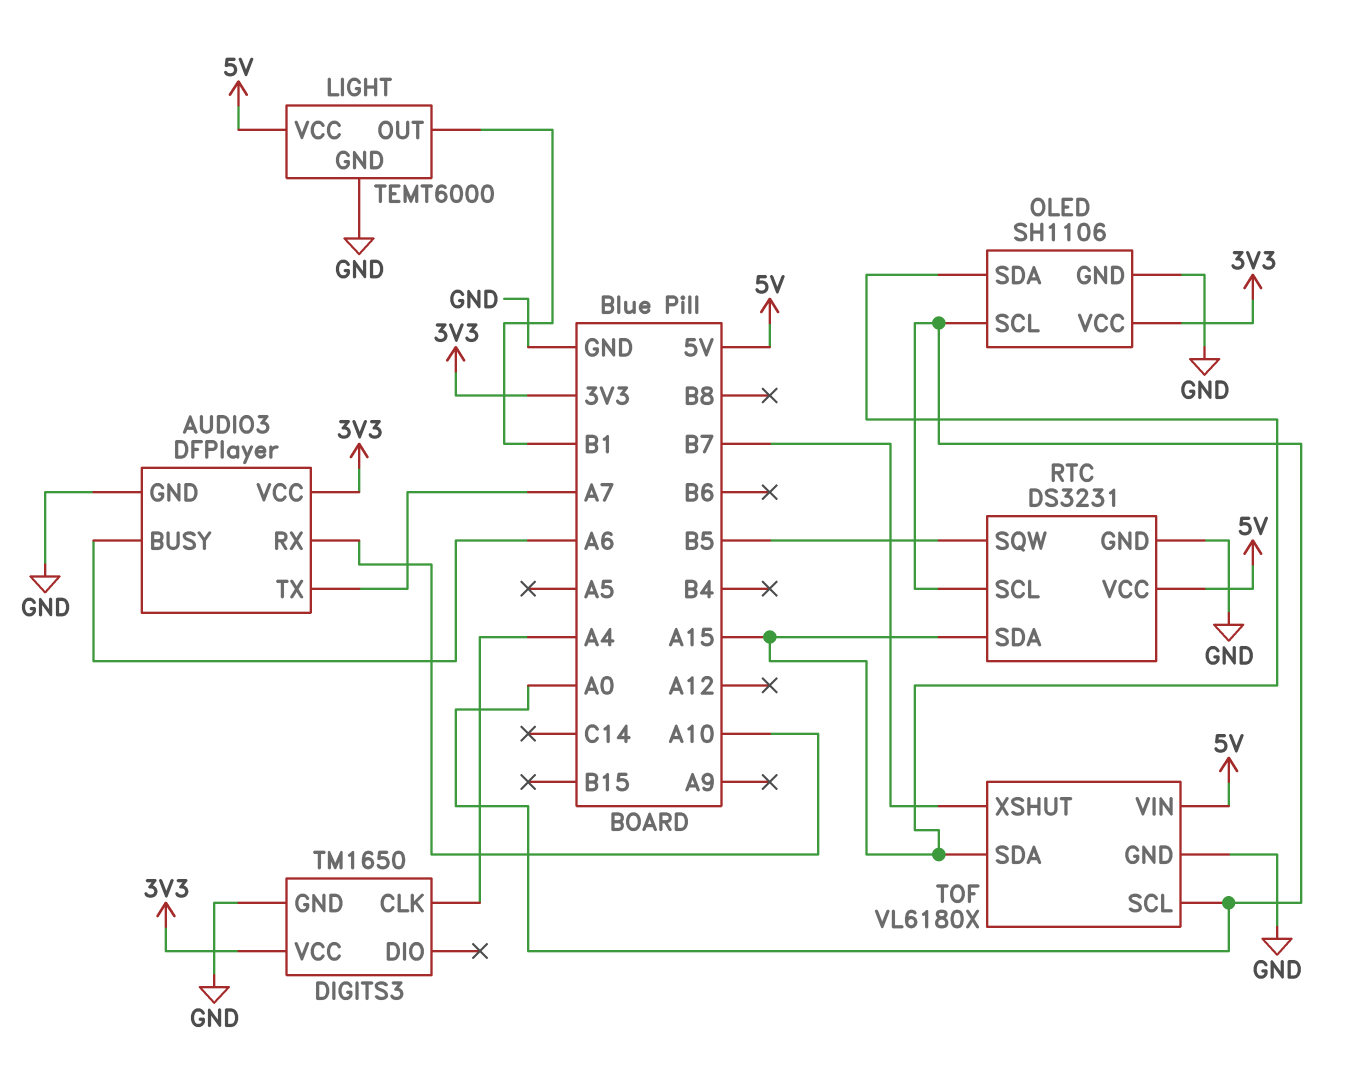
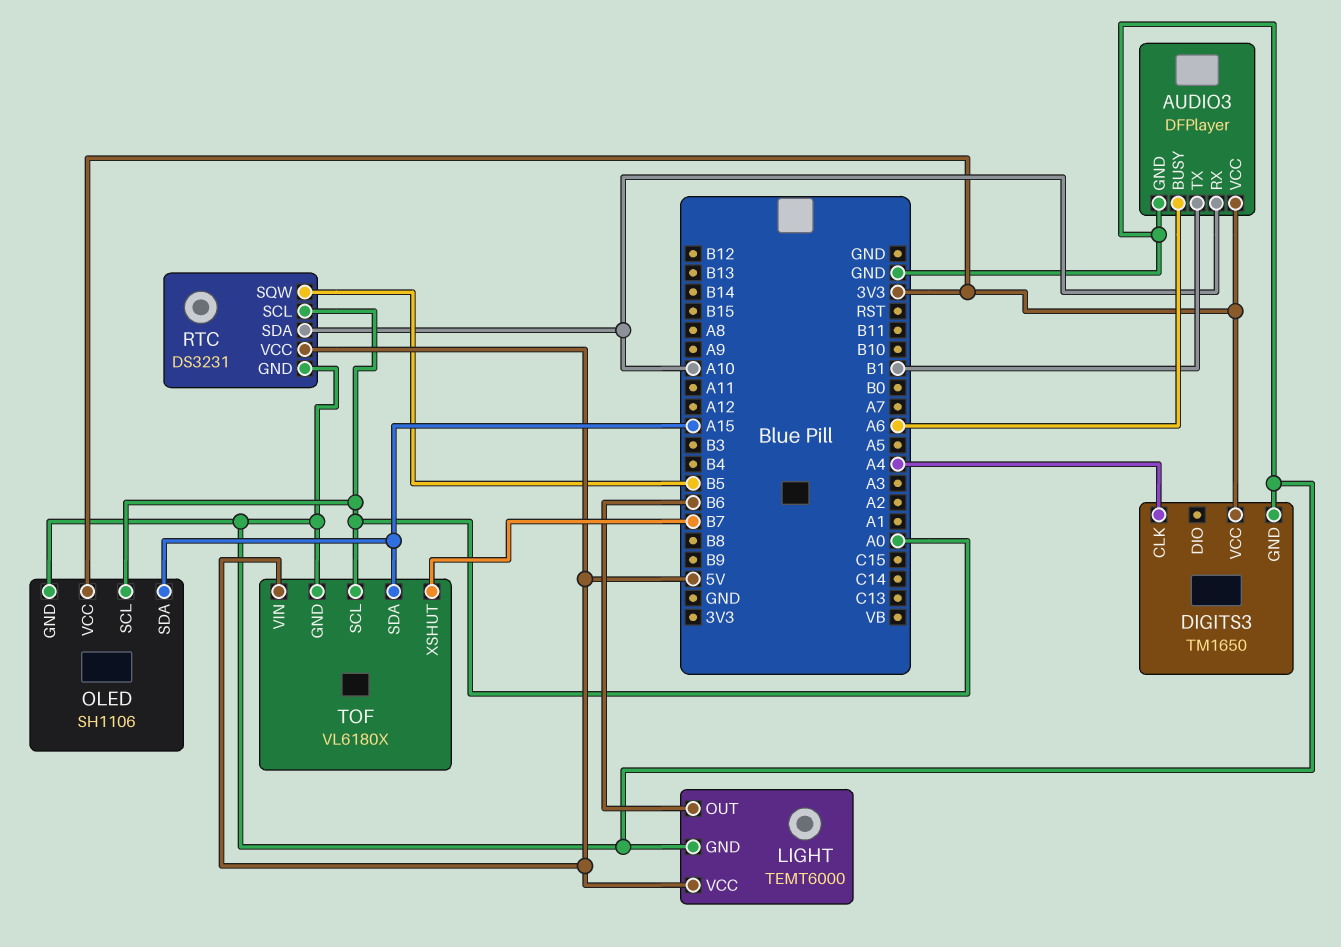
AUDIO3 pin TX: A7 -> B1
LIGHT pin OUT: B1 -> B6
RTC pin SDA: A15 -> A10

